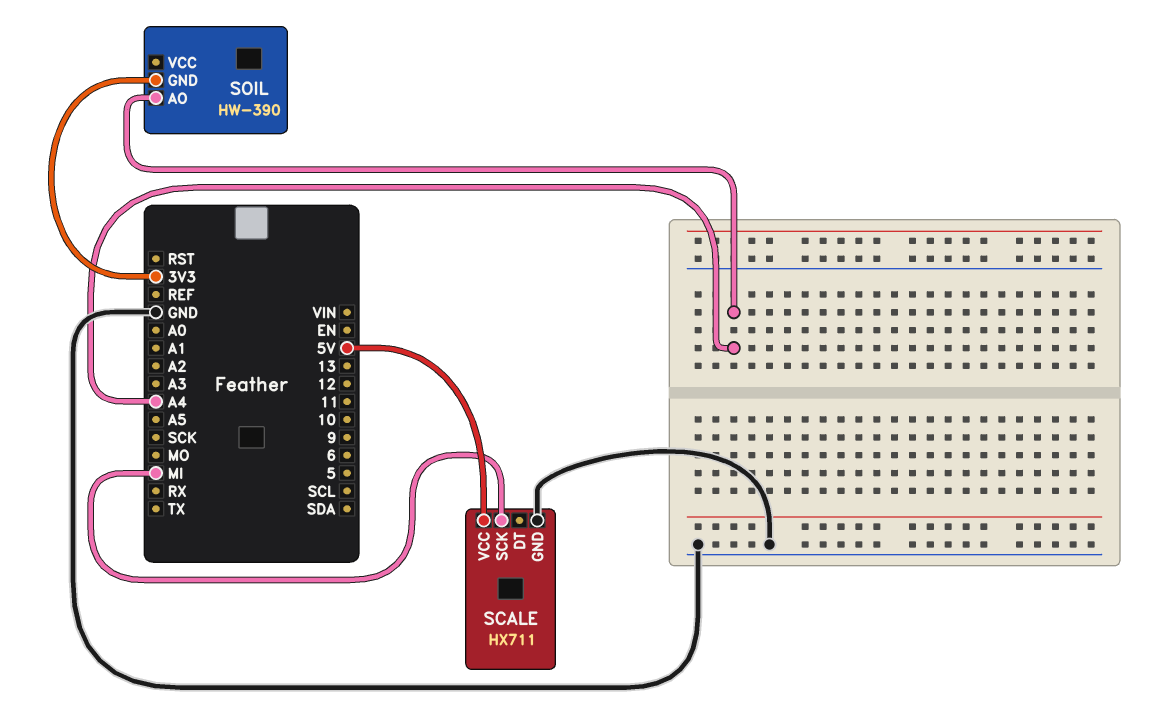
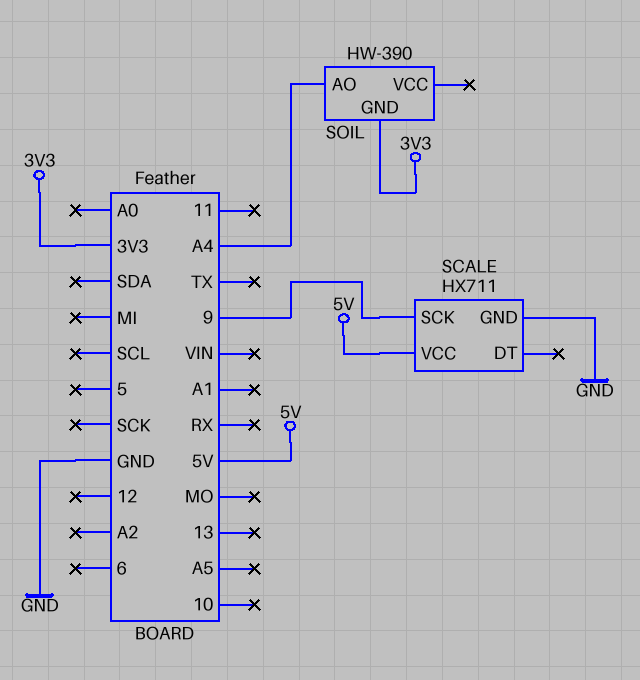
SCALE pin SCK: MI -> 9

